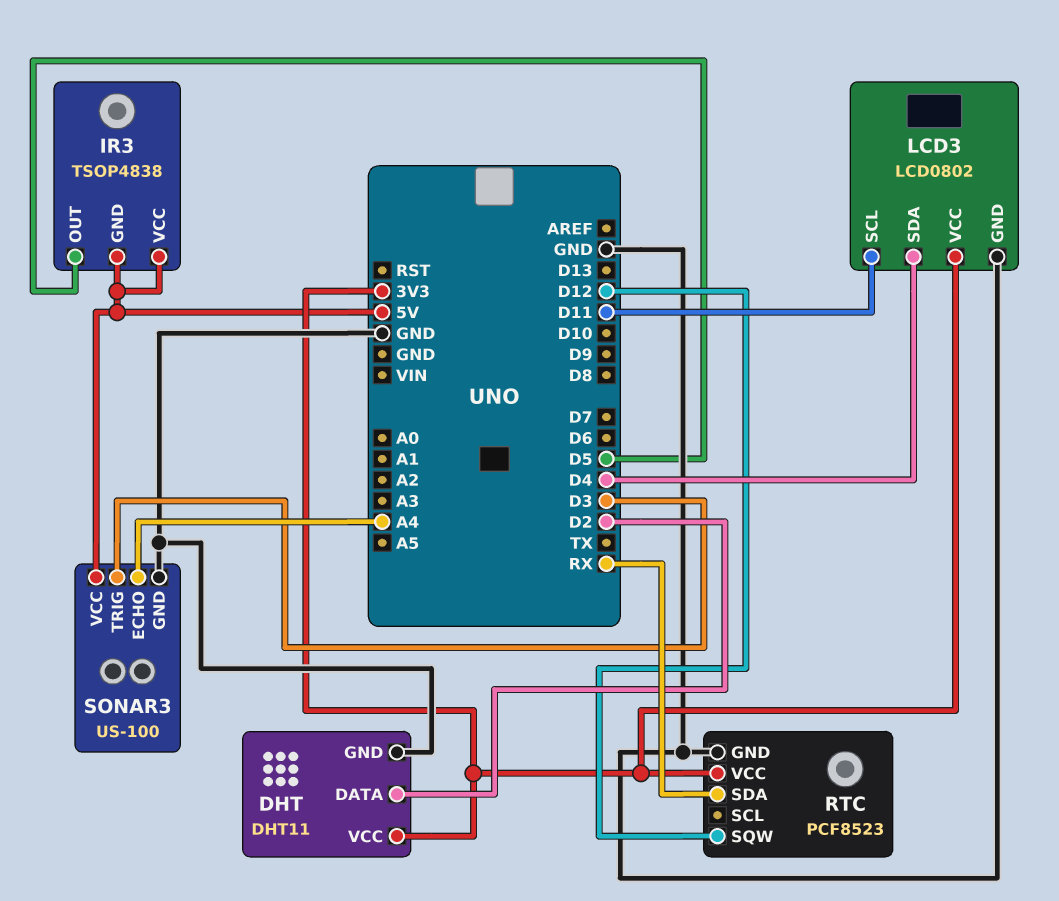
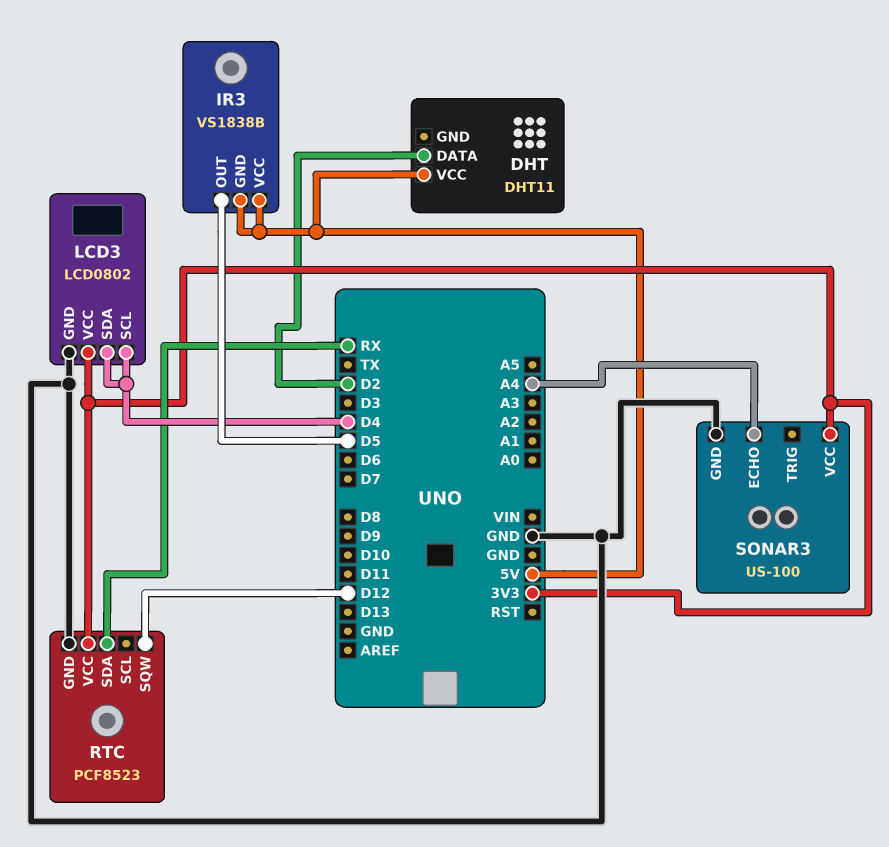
DHT pin GND: GND -> none
DHT pin VCC: 3V3 -> 5V
IR3: TSOP4838 -> VS1838B
LCD3 pin SCL: D11 -> D4
SONAR3 pin TRIG: D3 -> none
SONAR3 pin VCC: 5V -> 3V3

